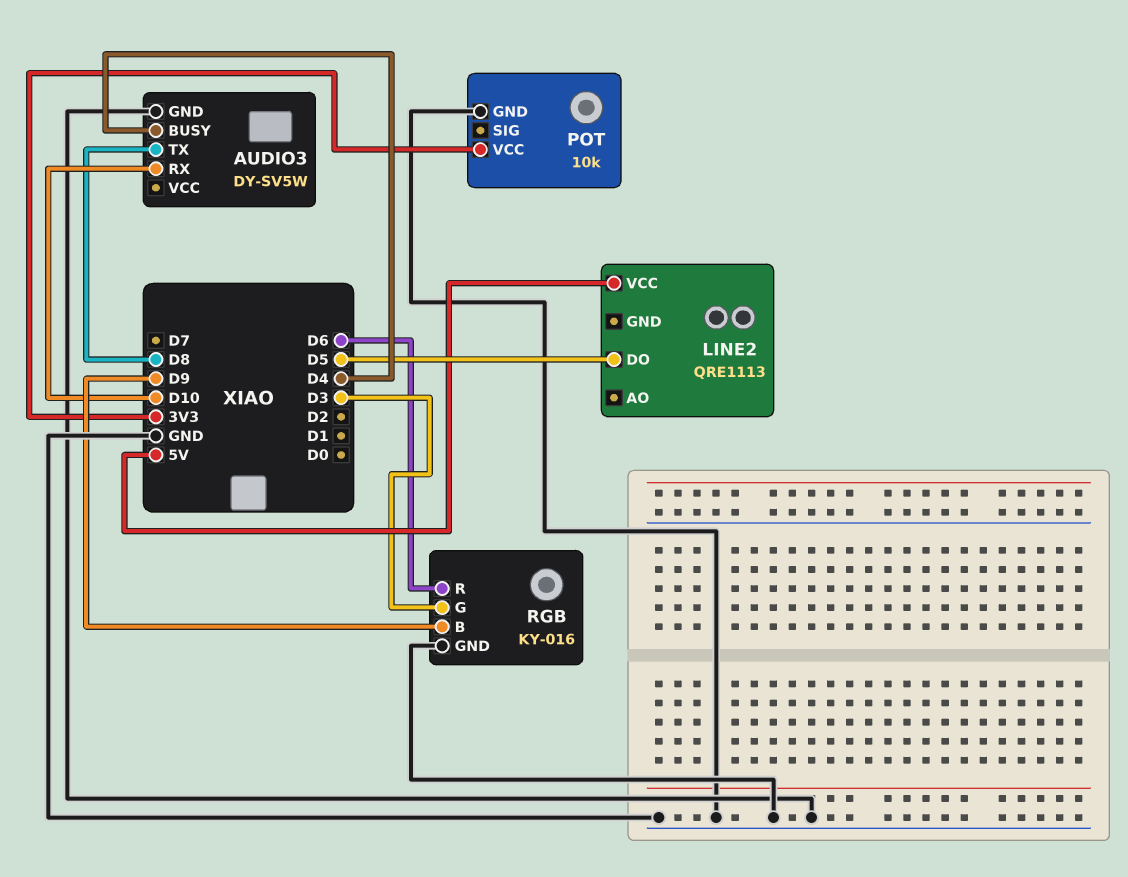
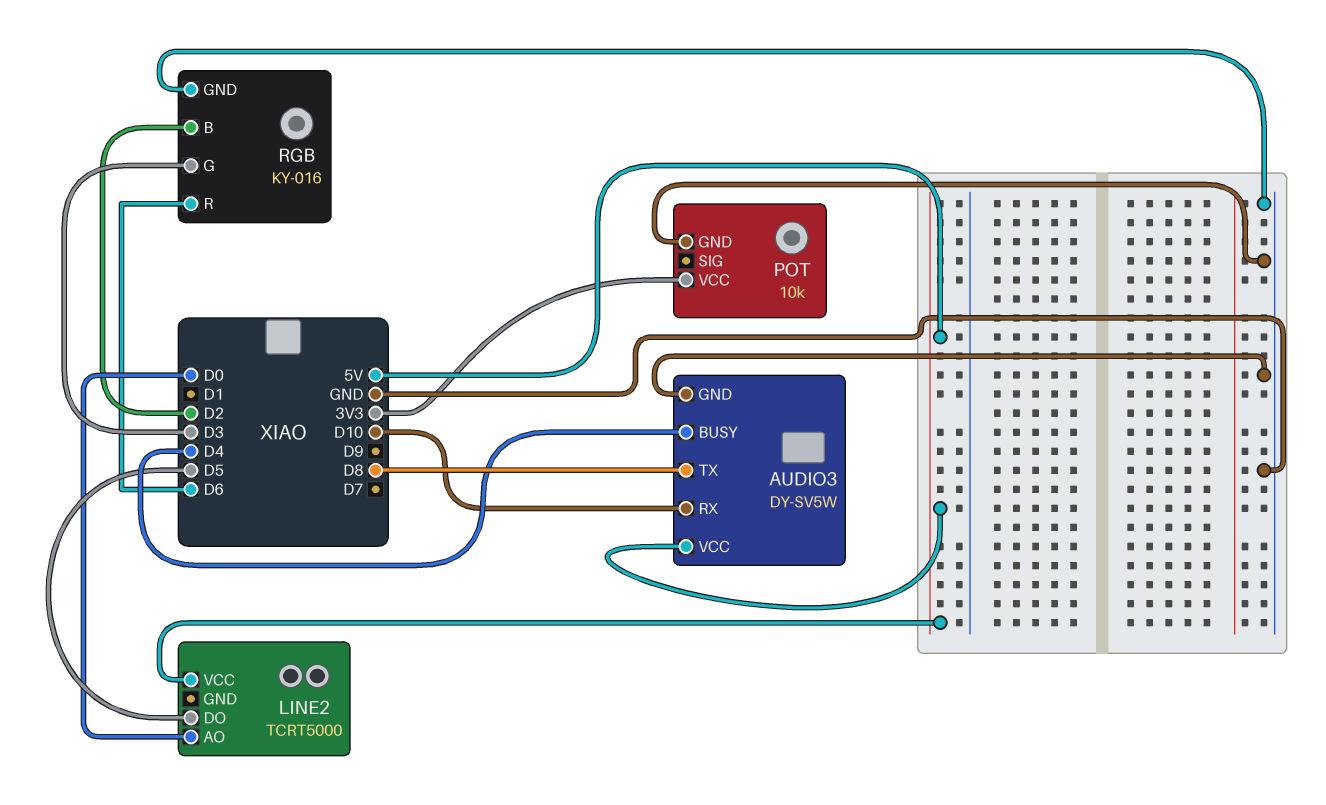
AUDIO3 pin VCC: none -> 5V
LINE2: QRE1113 -> TCRT5000
LINE2 pin AO: none -> D0
RGB pin B: D9 -> D2

